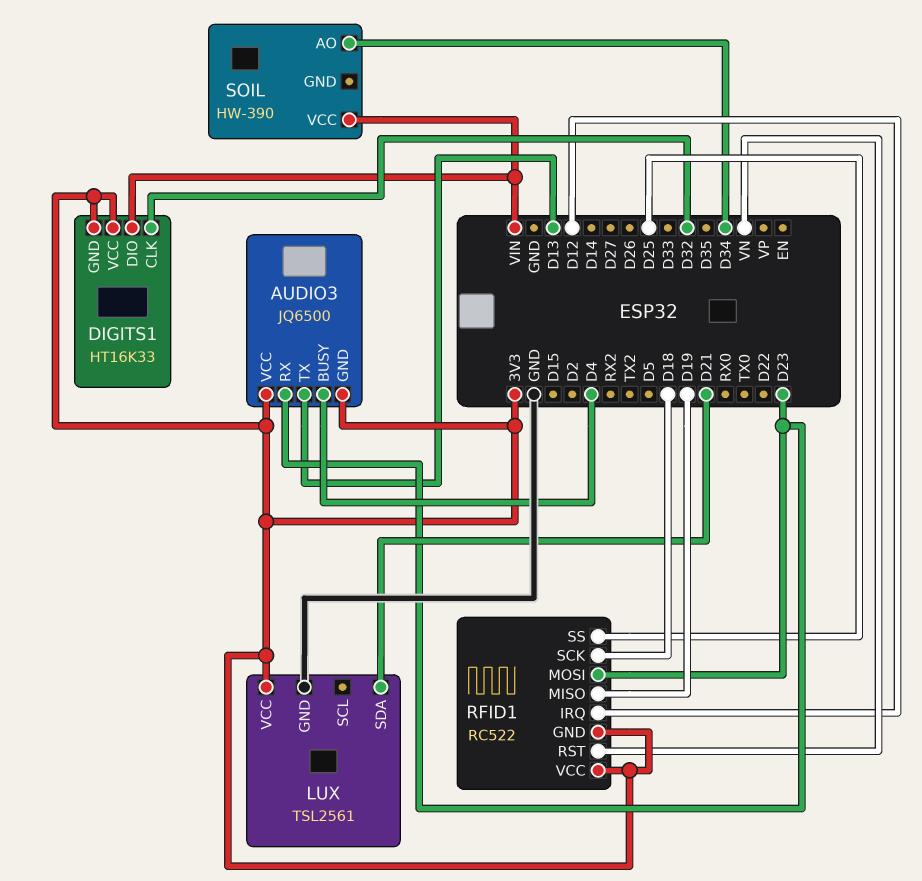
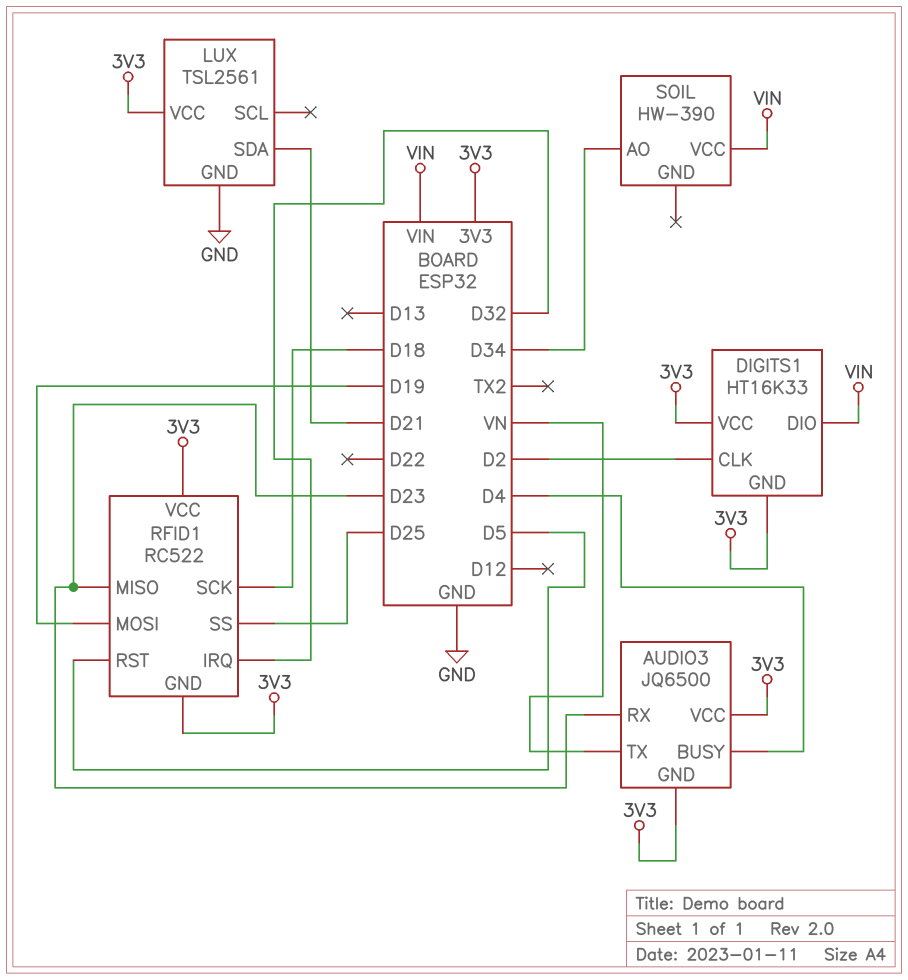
AUDIO3 pin TX: D13 -> VN
DIGITS1 pin CLK: D32 -> D2
RFID1 pin IRQ: D12 -> D32
RFID1 pin MISO: D19 -> D23
RFID1 pin MOSI: D23 -> D19
RFID1 pin RST: VN -> D5

